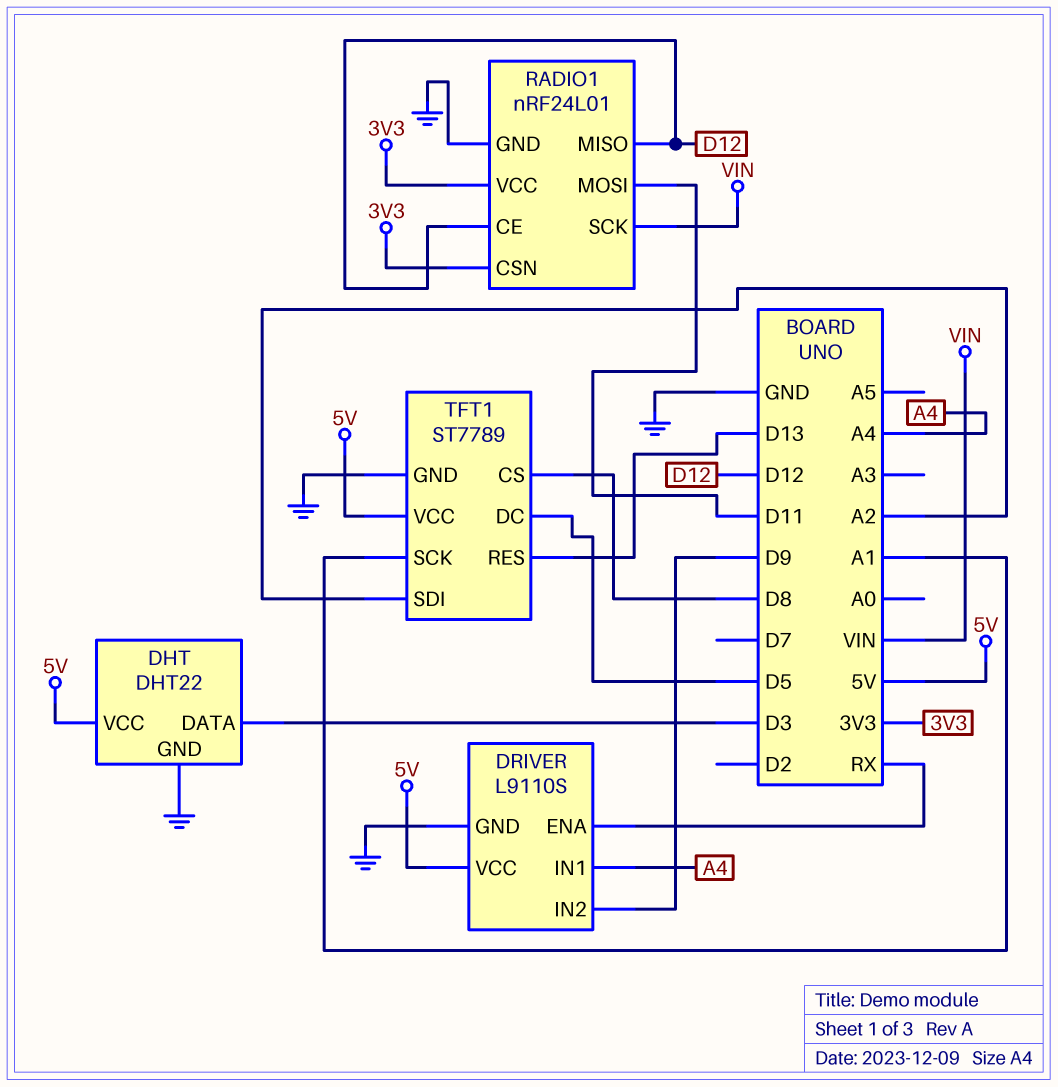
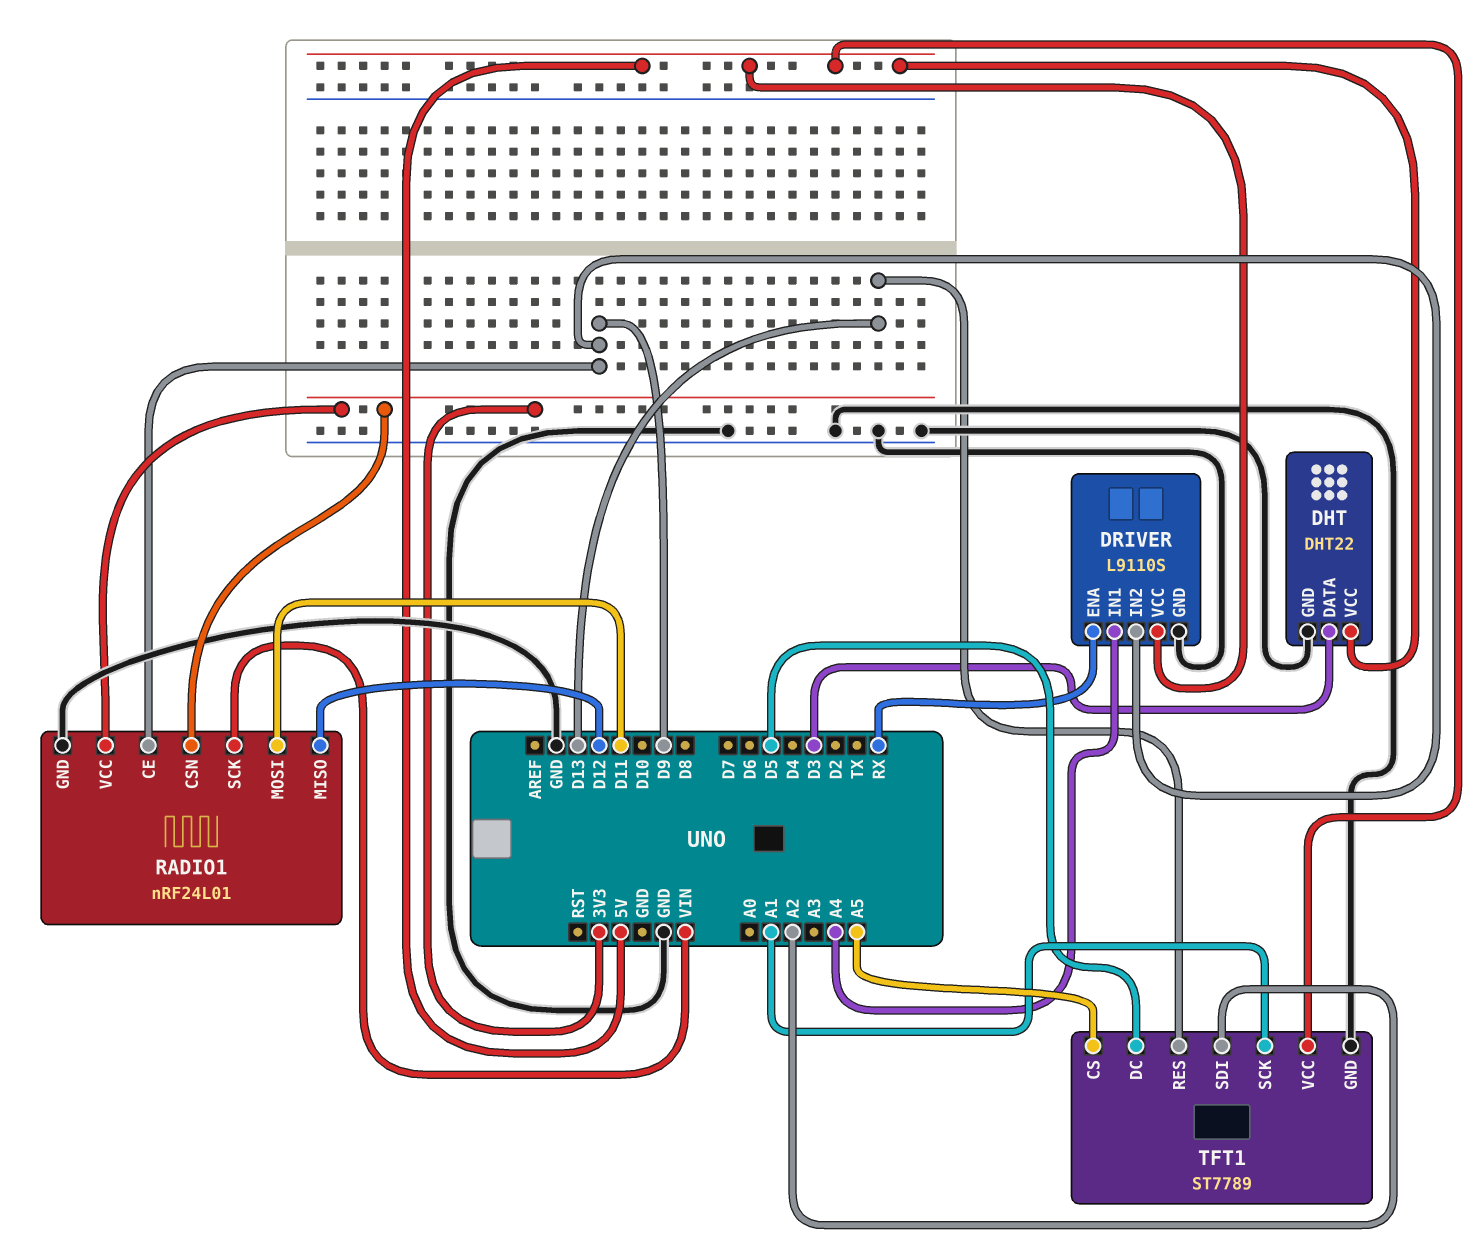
RADIO1 pin CE: D12 -> D9
TFT1 pin CS: D8 -> A5

